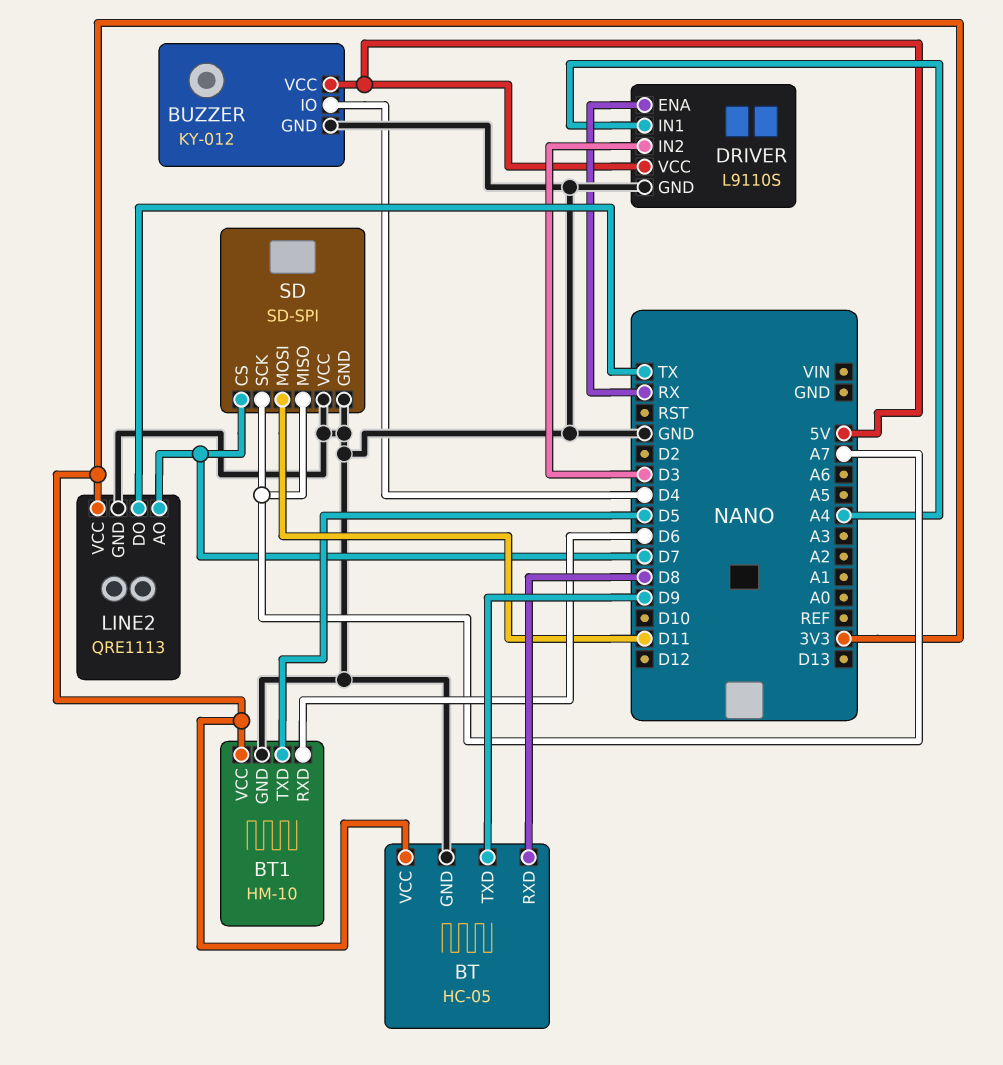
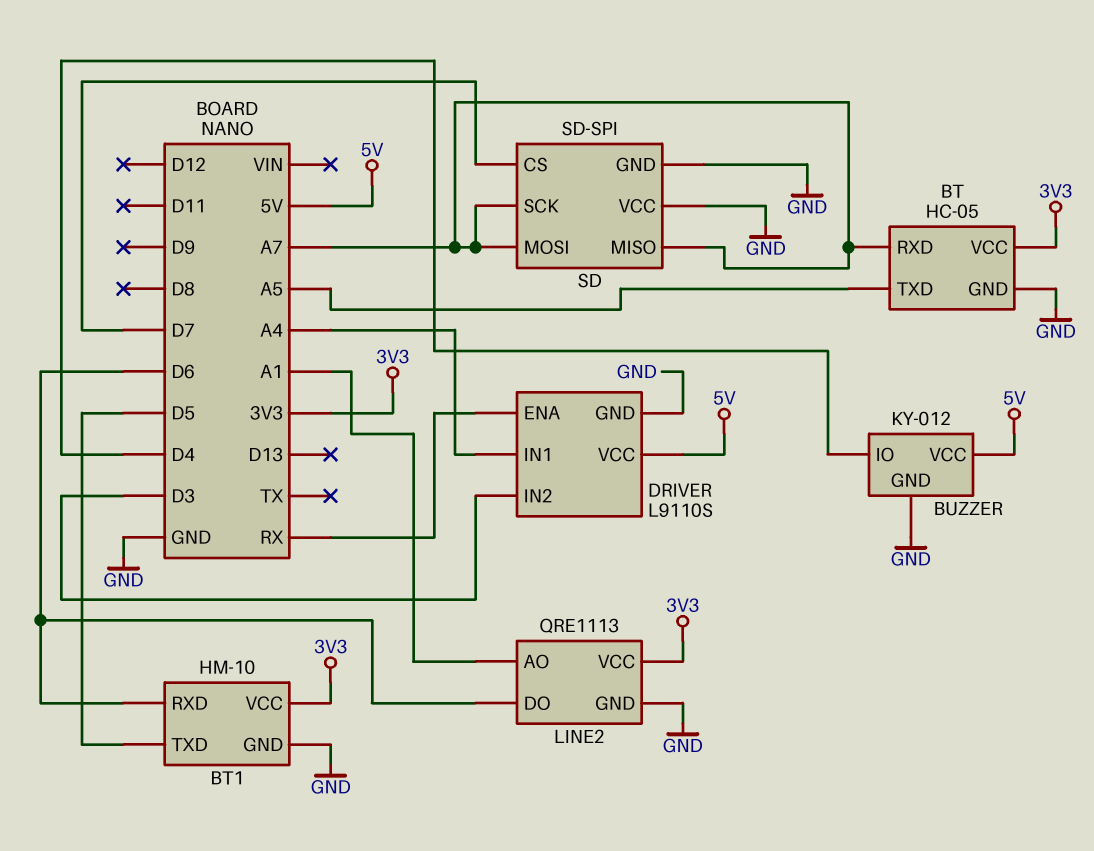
BT pin RXD: D8 -> A7
BT pin TXD: D9 -> A5
LINE2 pin AO: D7 -> A1
LINE2 pin DO: TX -> D6
SD pin MOSI: D11 -> A7

